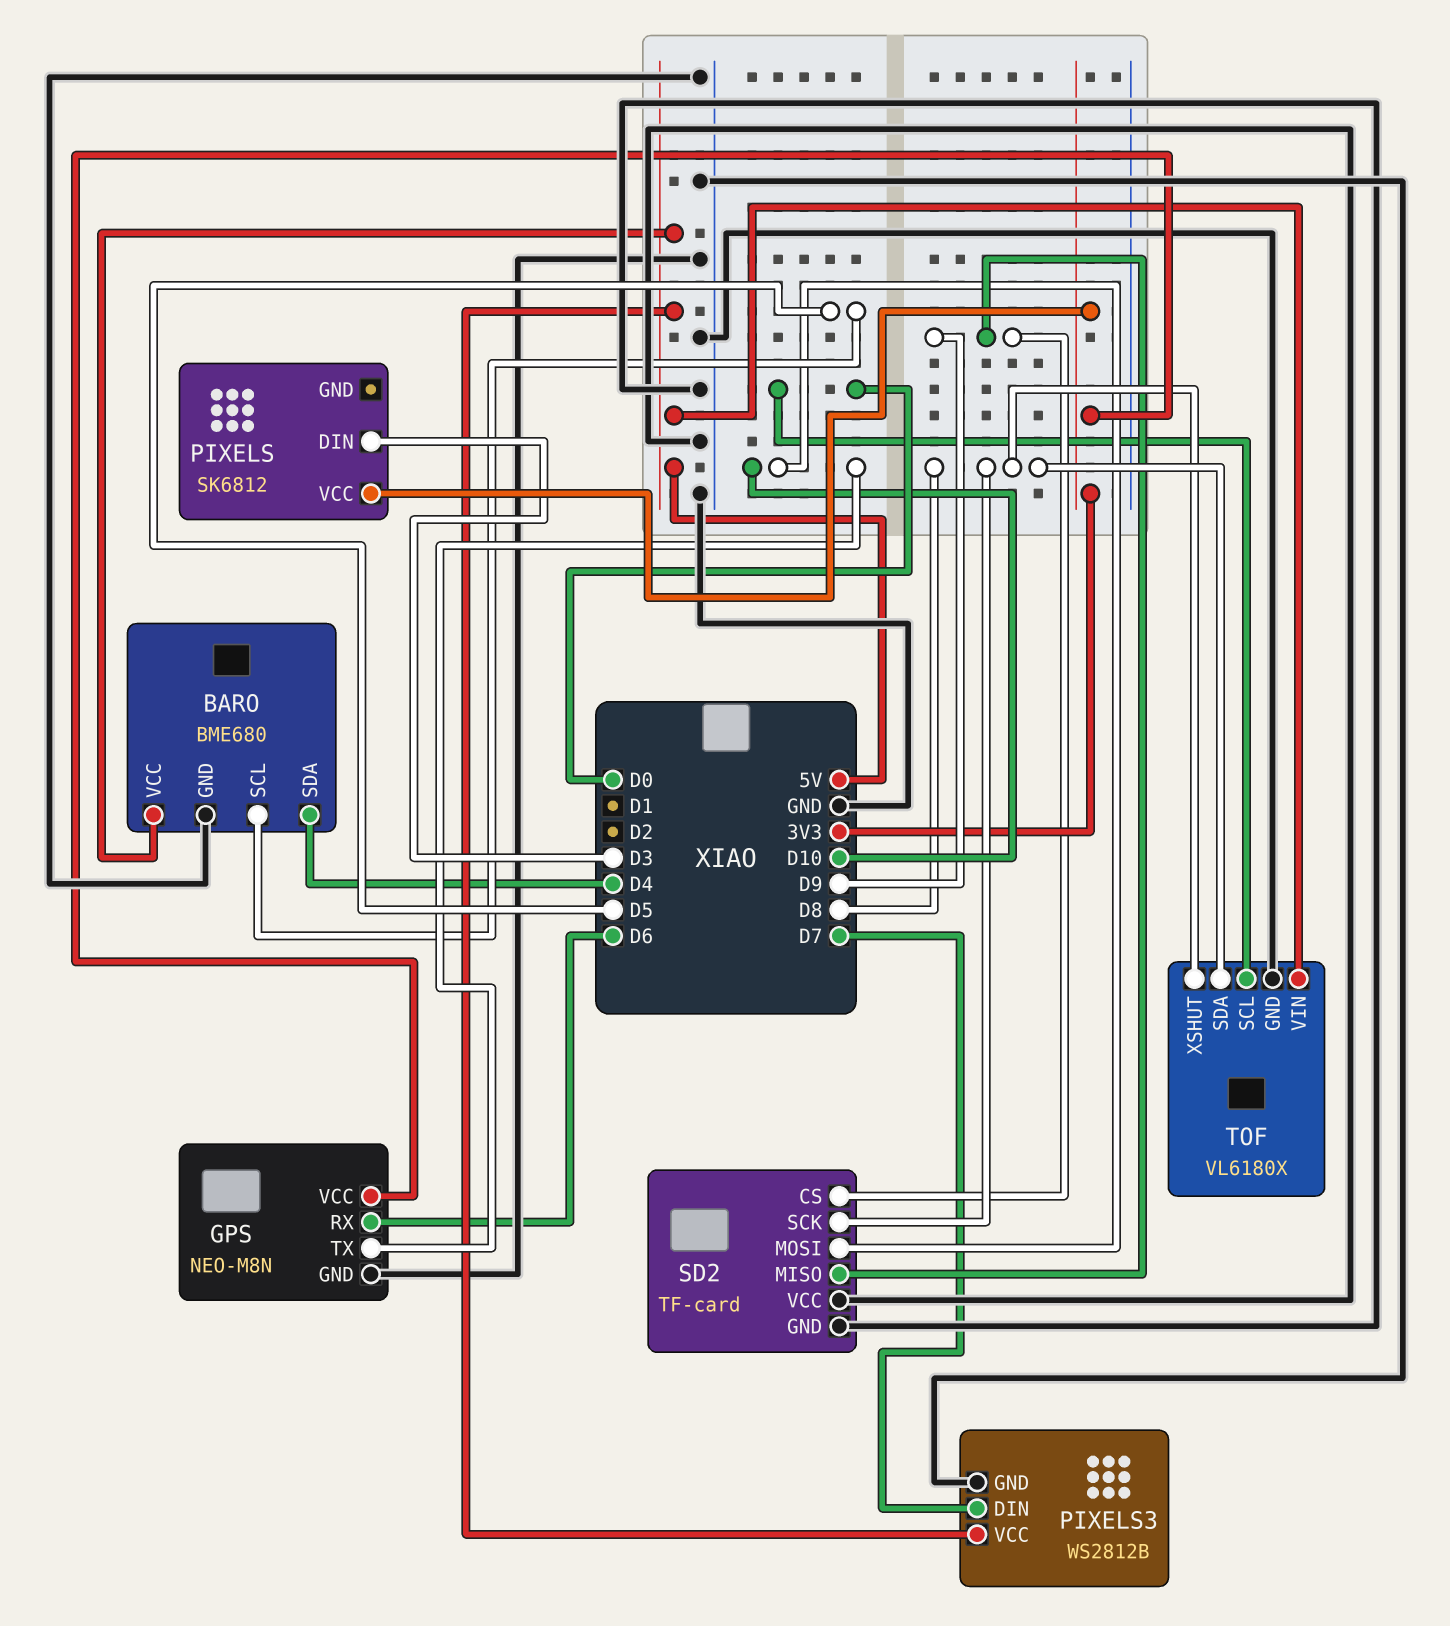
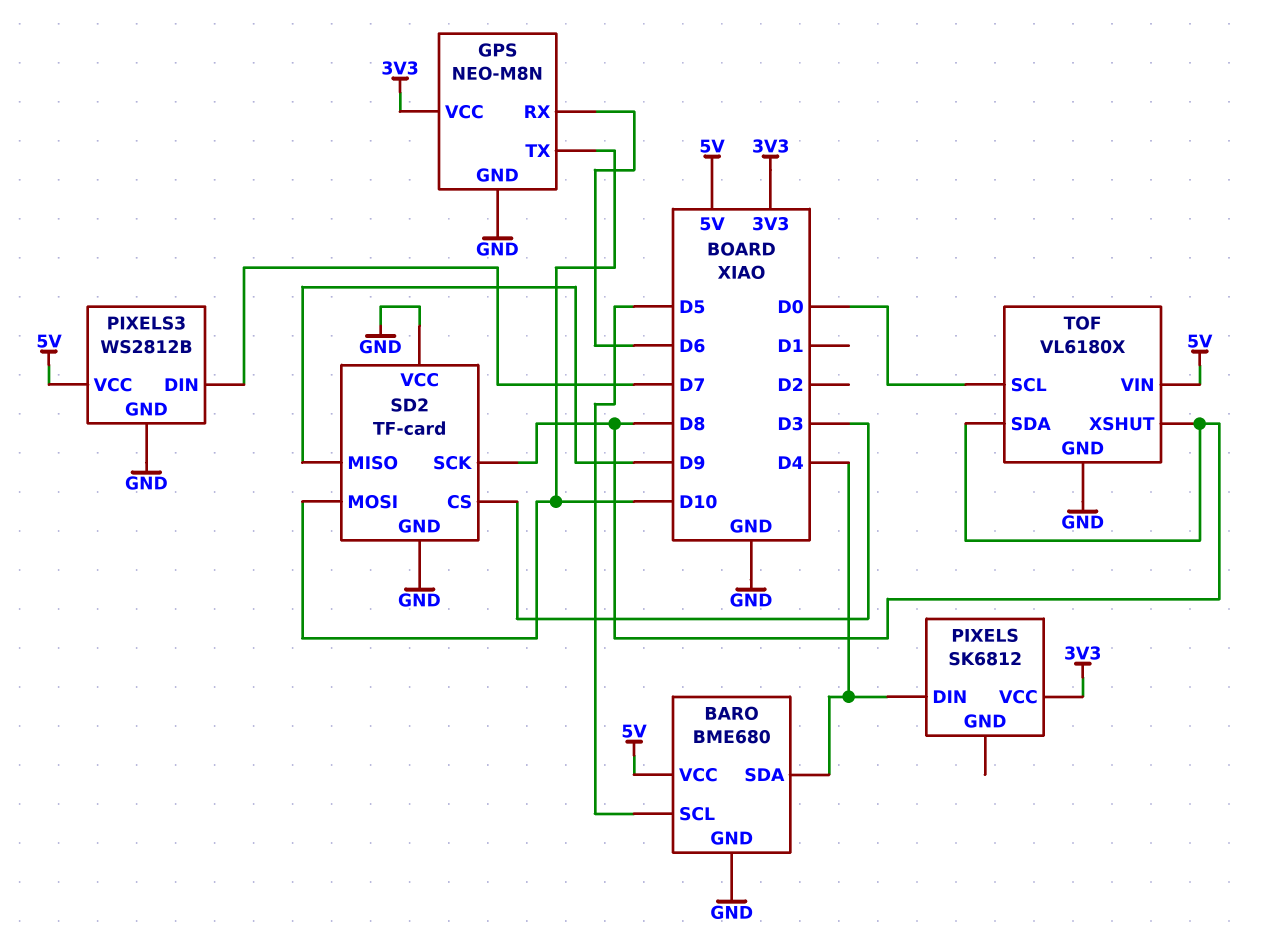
PIXELS pin DIN: D3 -> D4
SD2 pin CS: D9 -> D3

